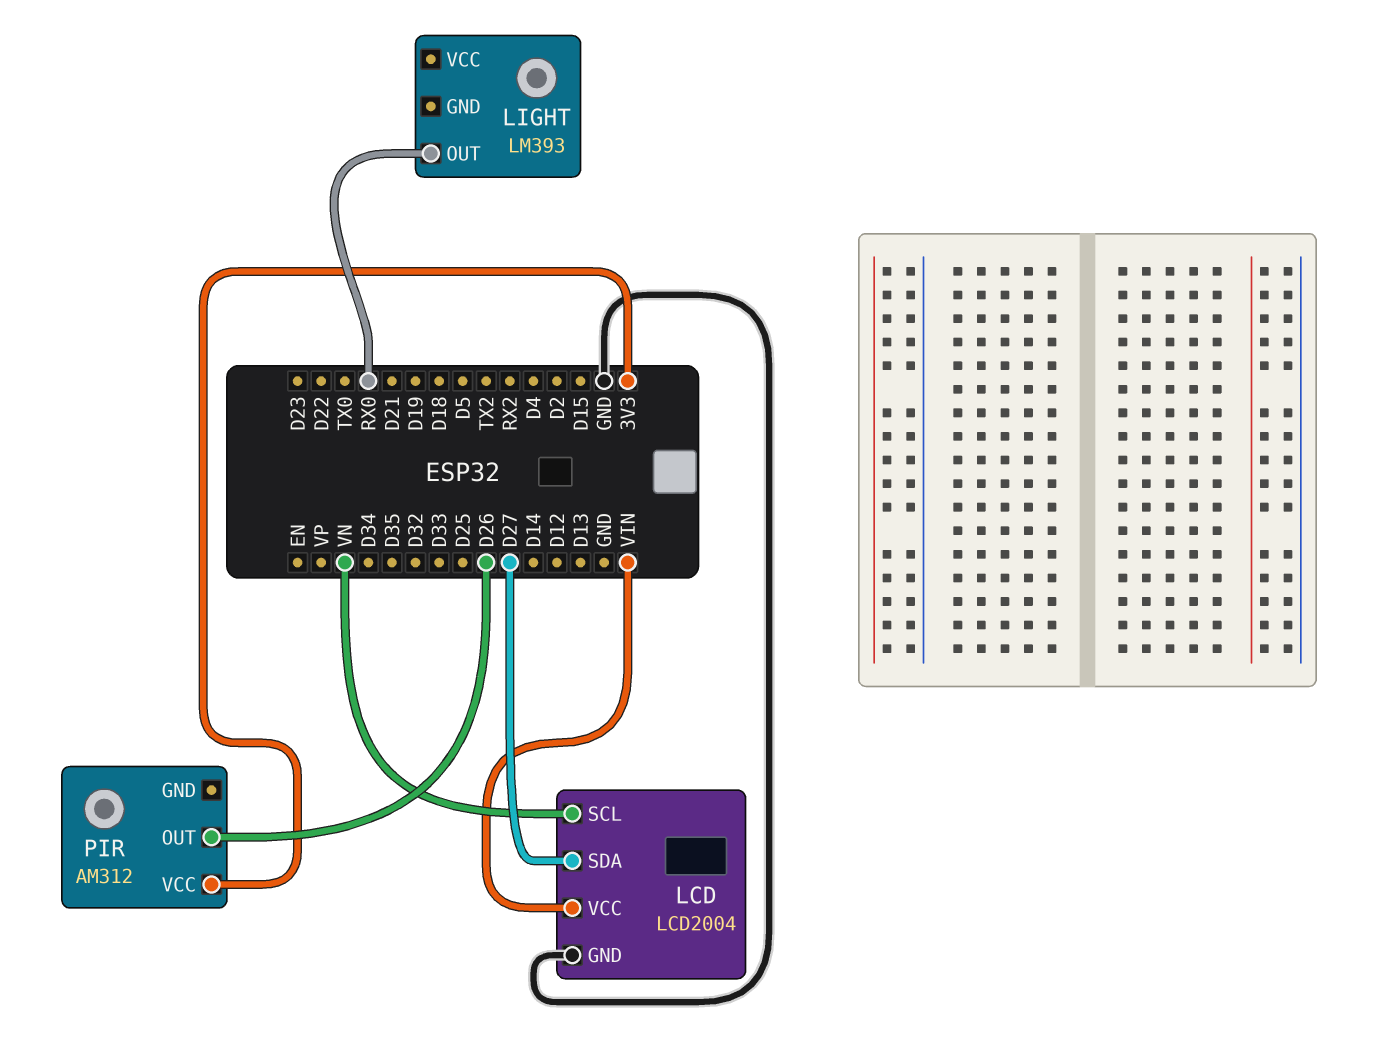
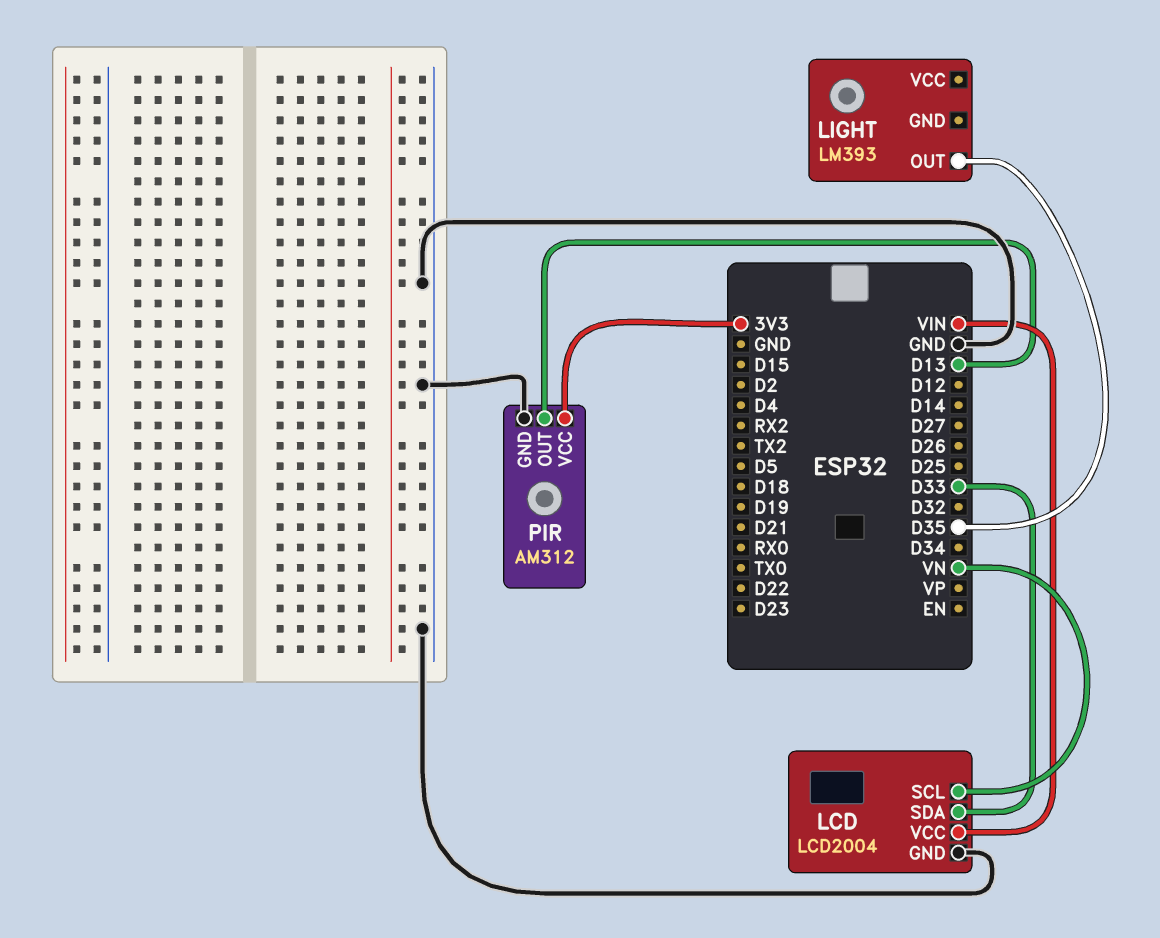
LCD pin SDA: D27 -> D33
LIGHT pin OUT: RX0 -> D35
PIR pin GND: none -> GND
PIR pin OUT: D26 -> D13

